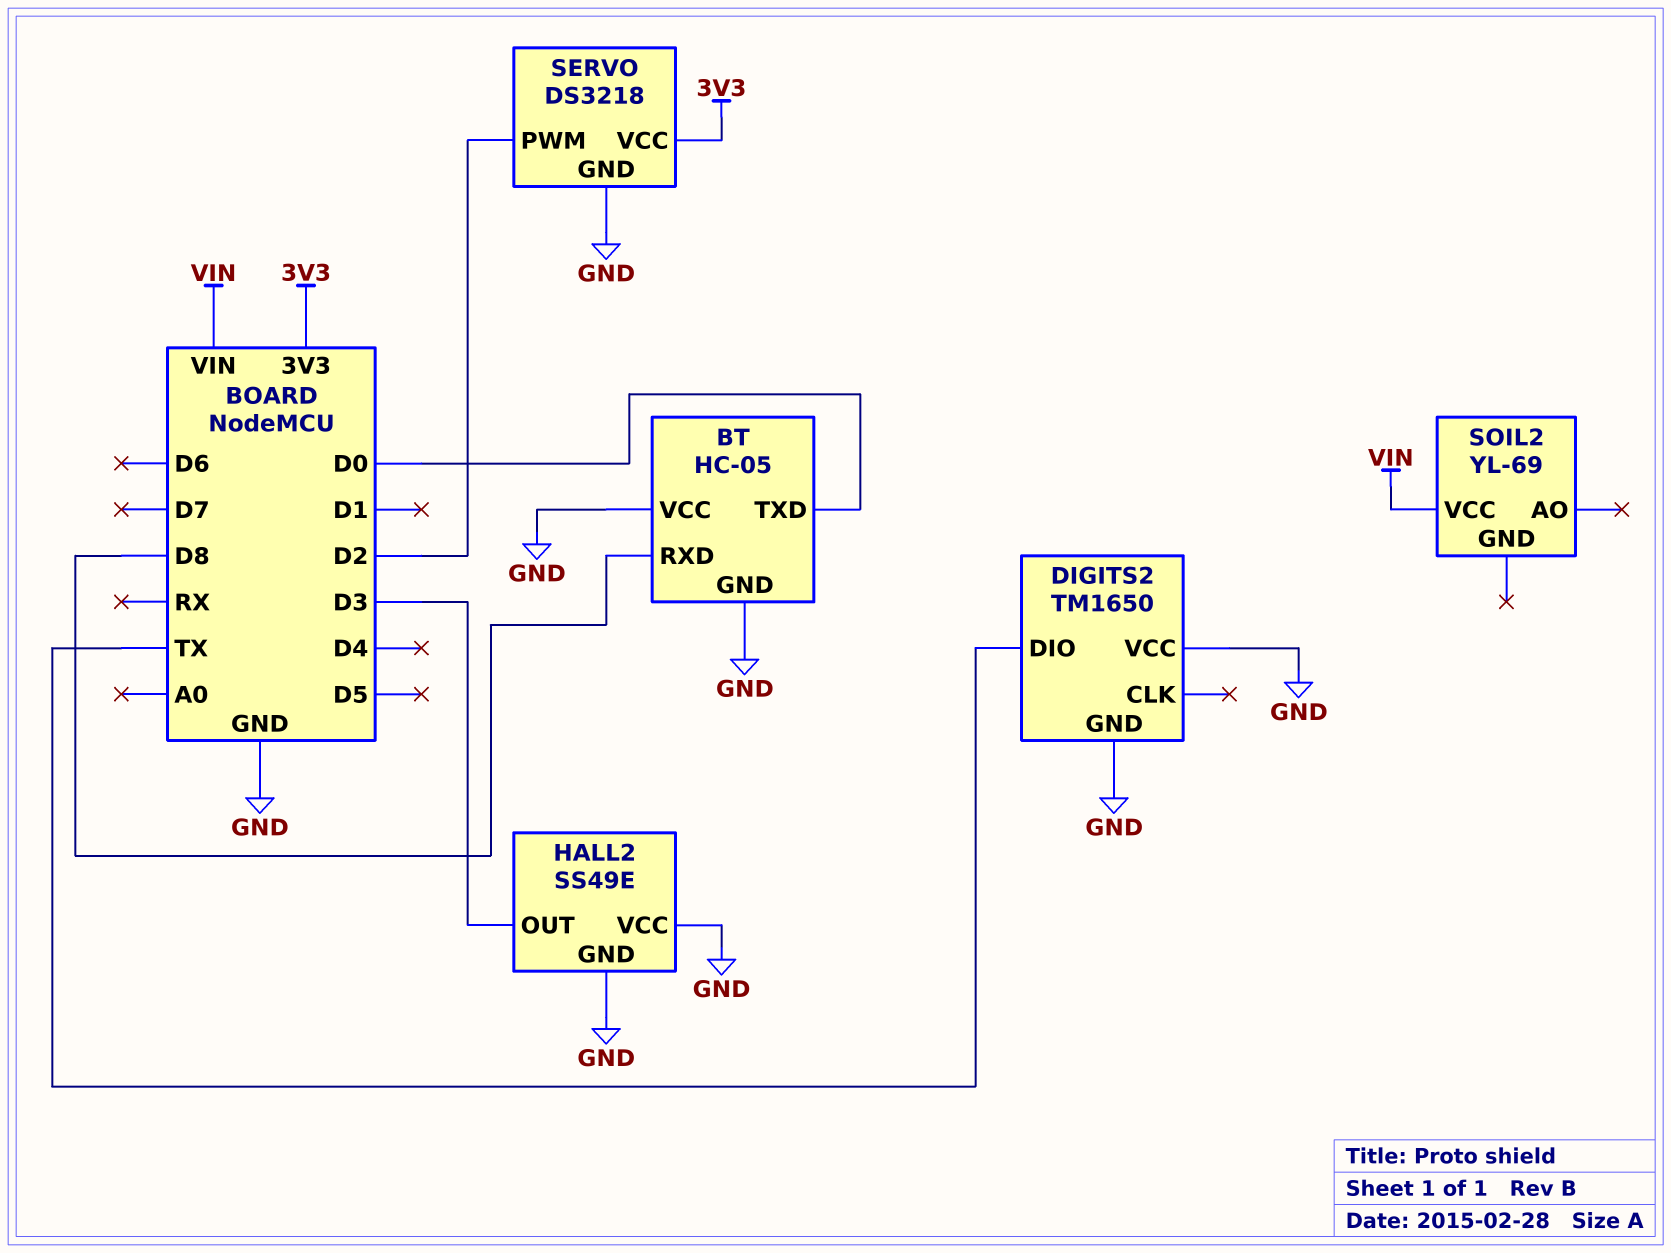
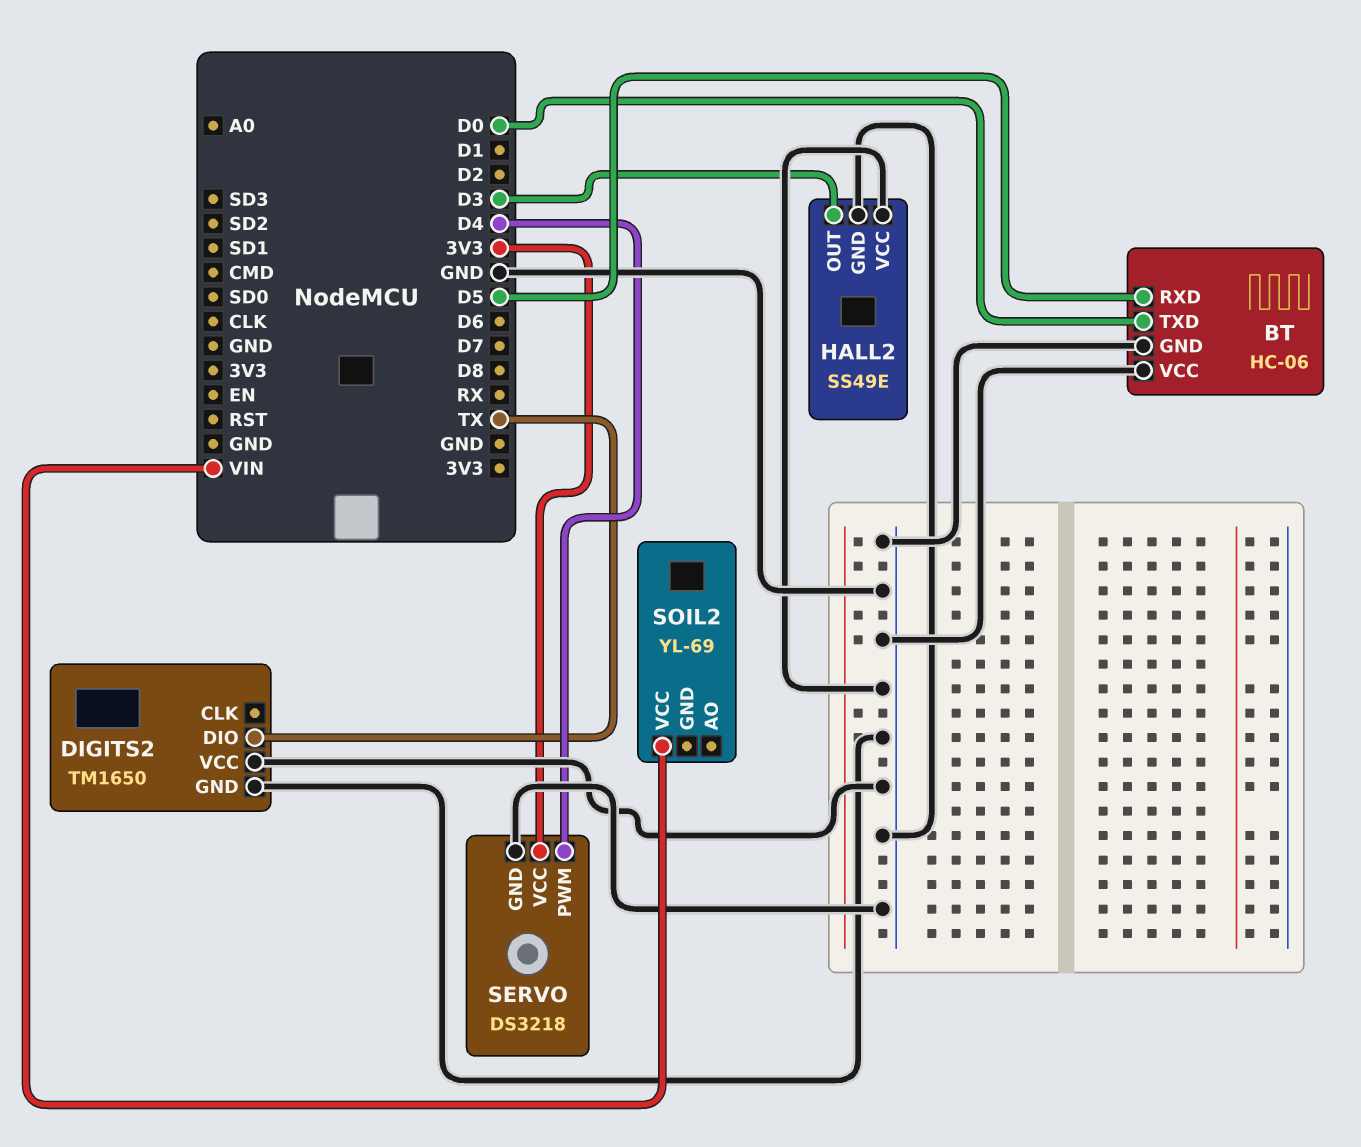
BT: HC-05 -> HC-06
BT pin RXD: D8 -> D5
SERVO pin PWM: D2 -> D4

